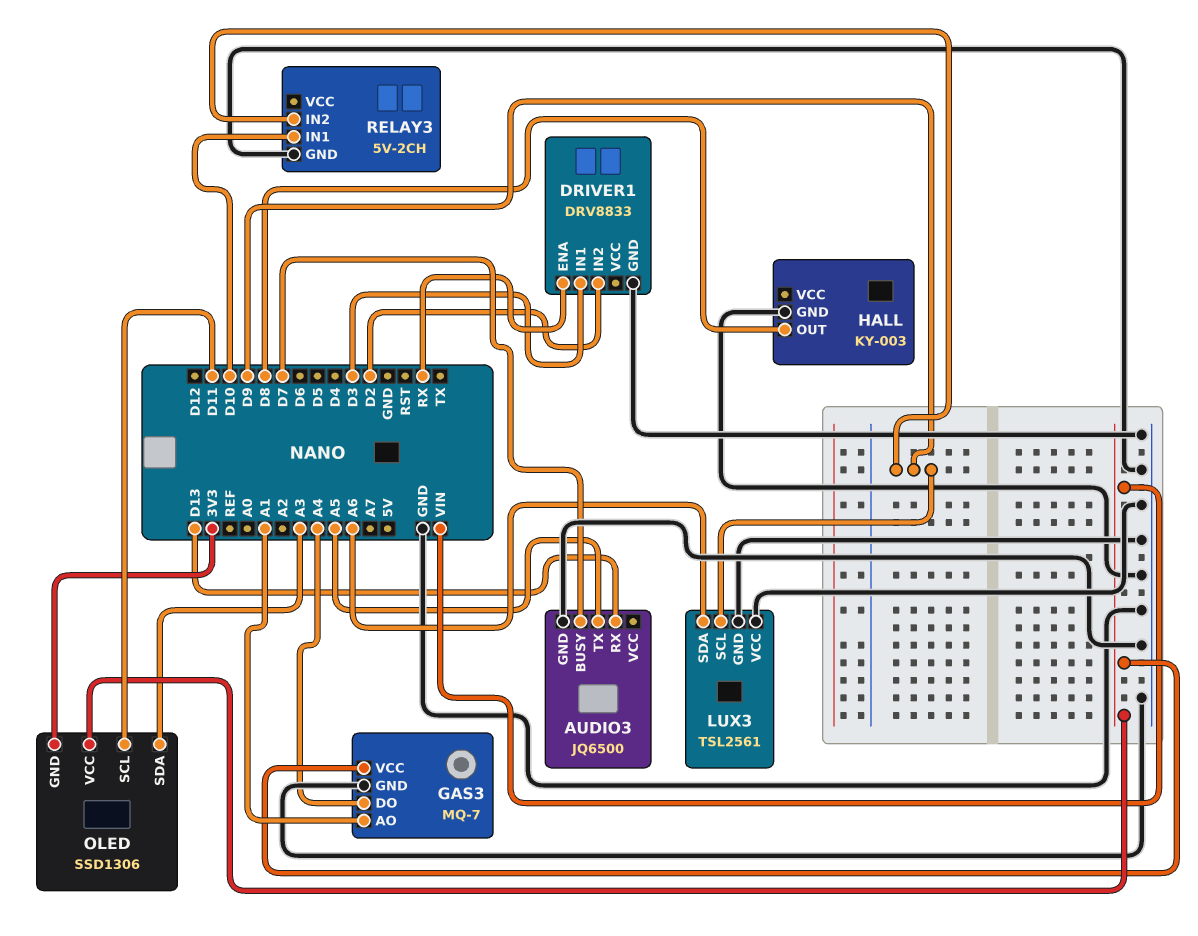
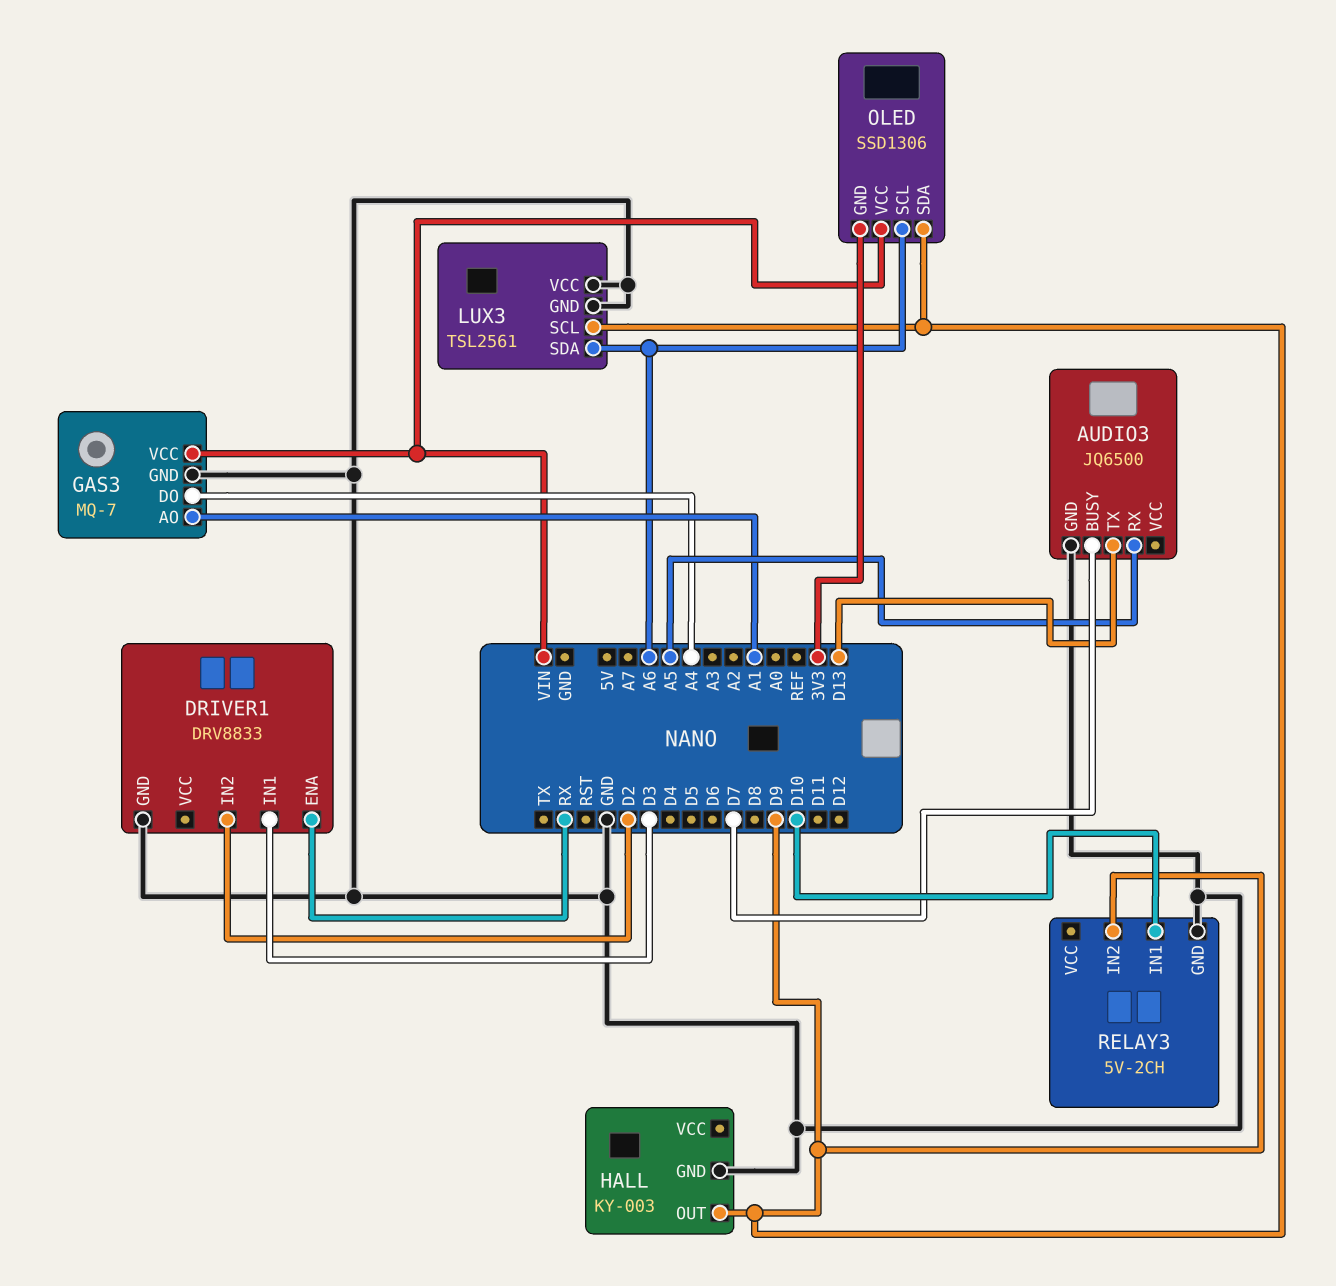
AUDIO3 pin RX: D13 -> A5
AUDIO3 pin TX: A5 -> D13
HALL pin OUT: D8 -> D9
OLED pin SCL: D11 -> A6
OLED pin SDA: A3 -> D9

